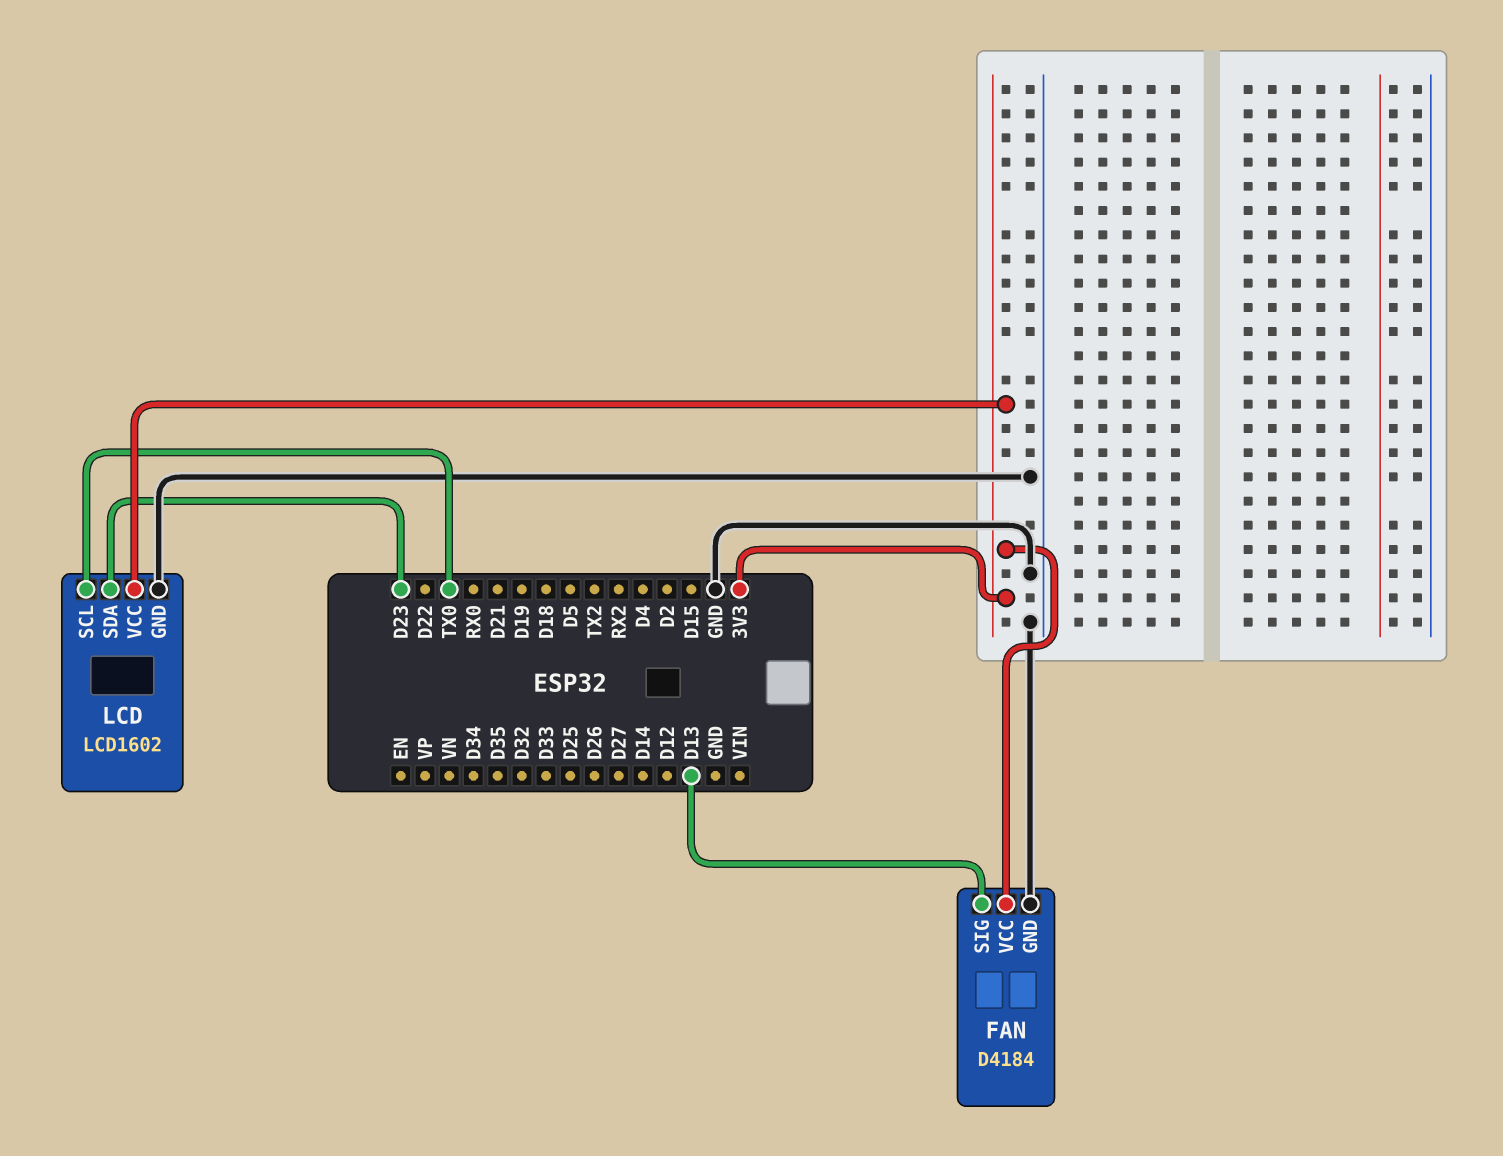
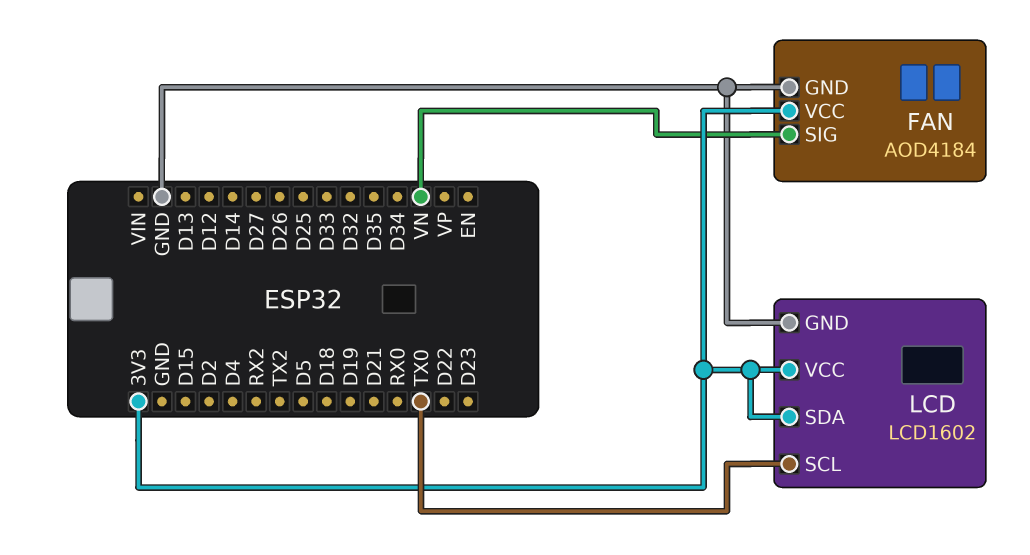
FAN: D4184 -> AOD4184
FAN pin SIG: D13 -> VN
LCD pin SDA: D23 -> 3V3

